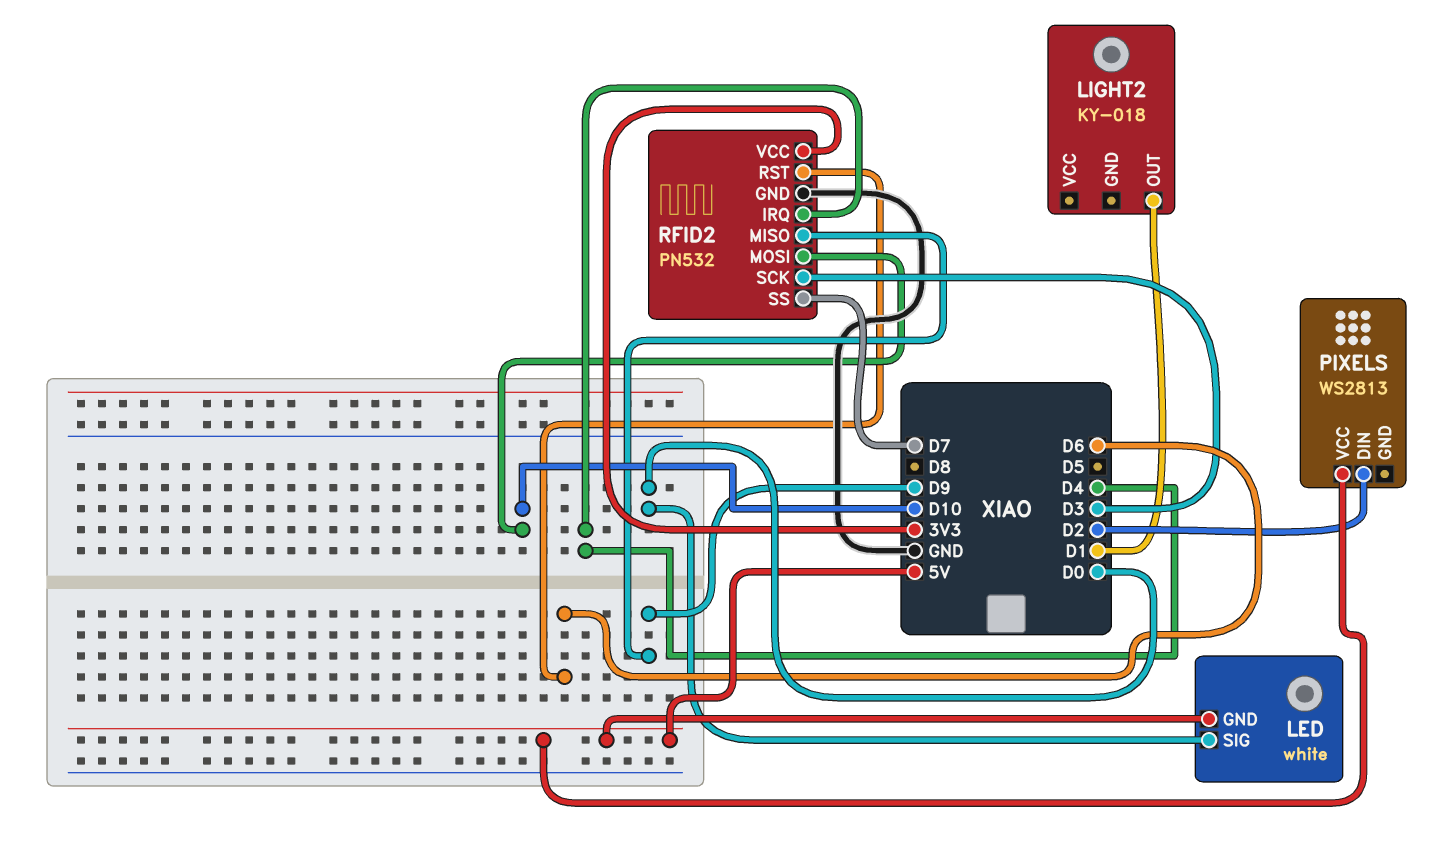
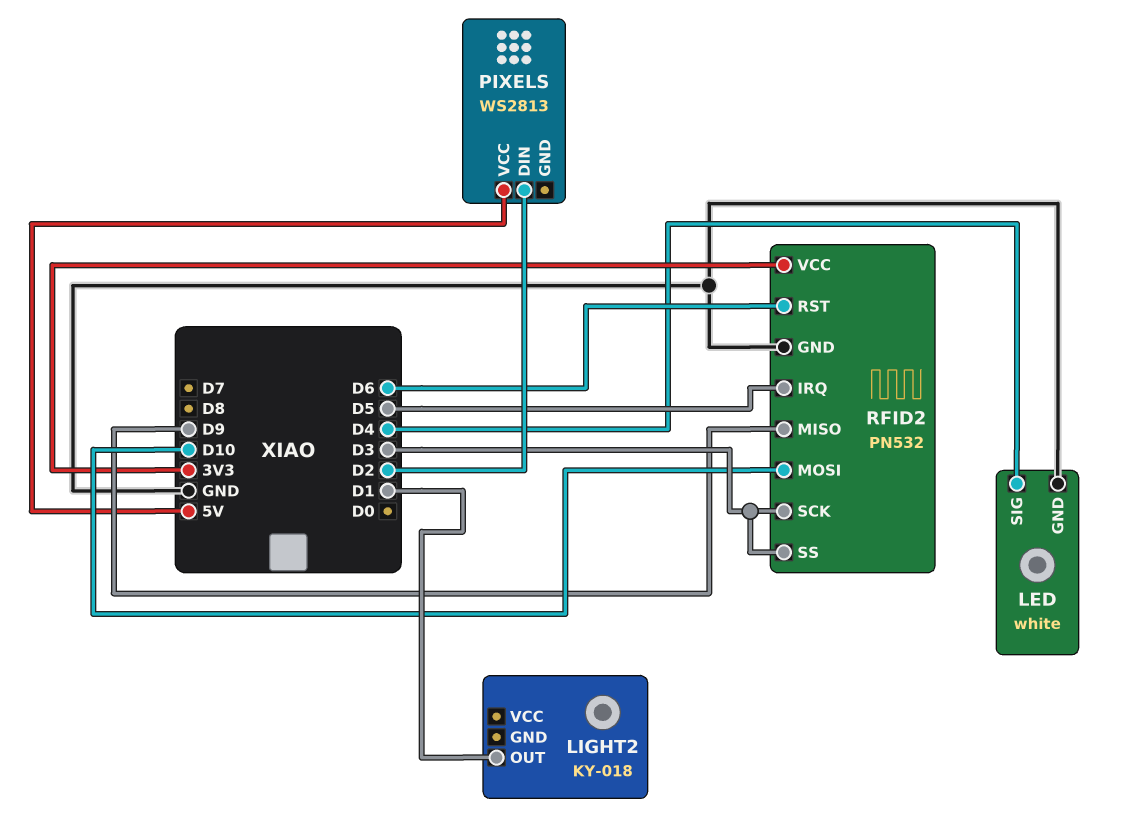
LED pin GND: 5V -> GND
LED pin SIG: D0 -> D4
RFID2 pin IRQ: D4 -> D5
RFID2 pin SS: D7 -> D3

